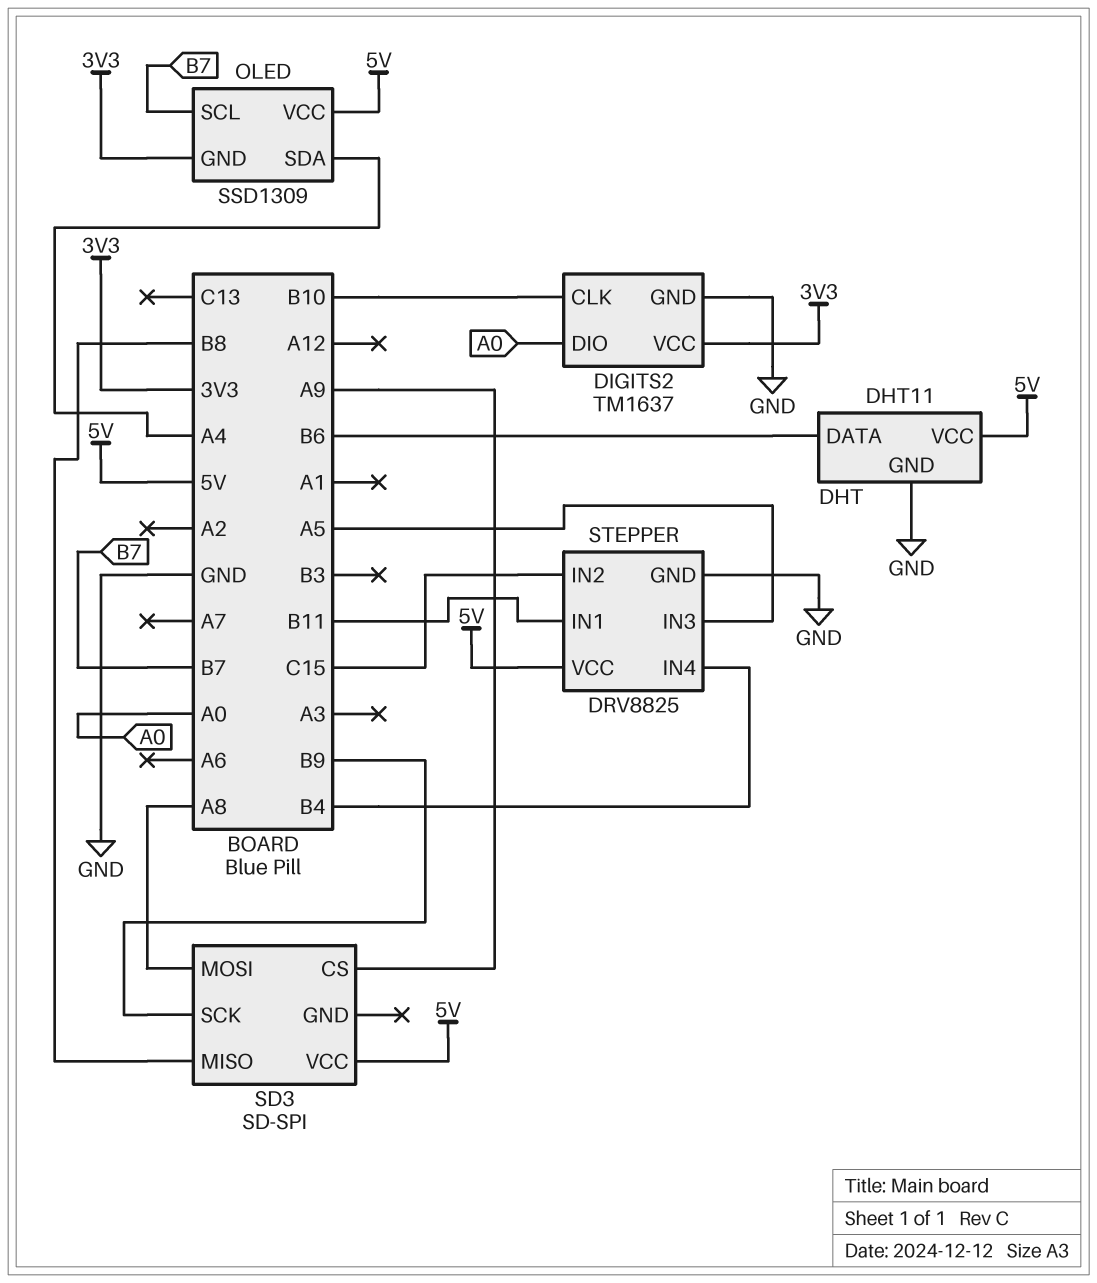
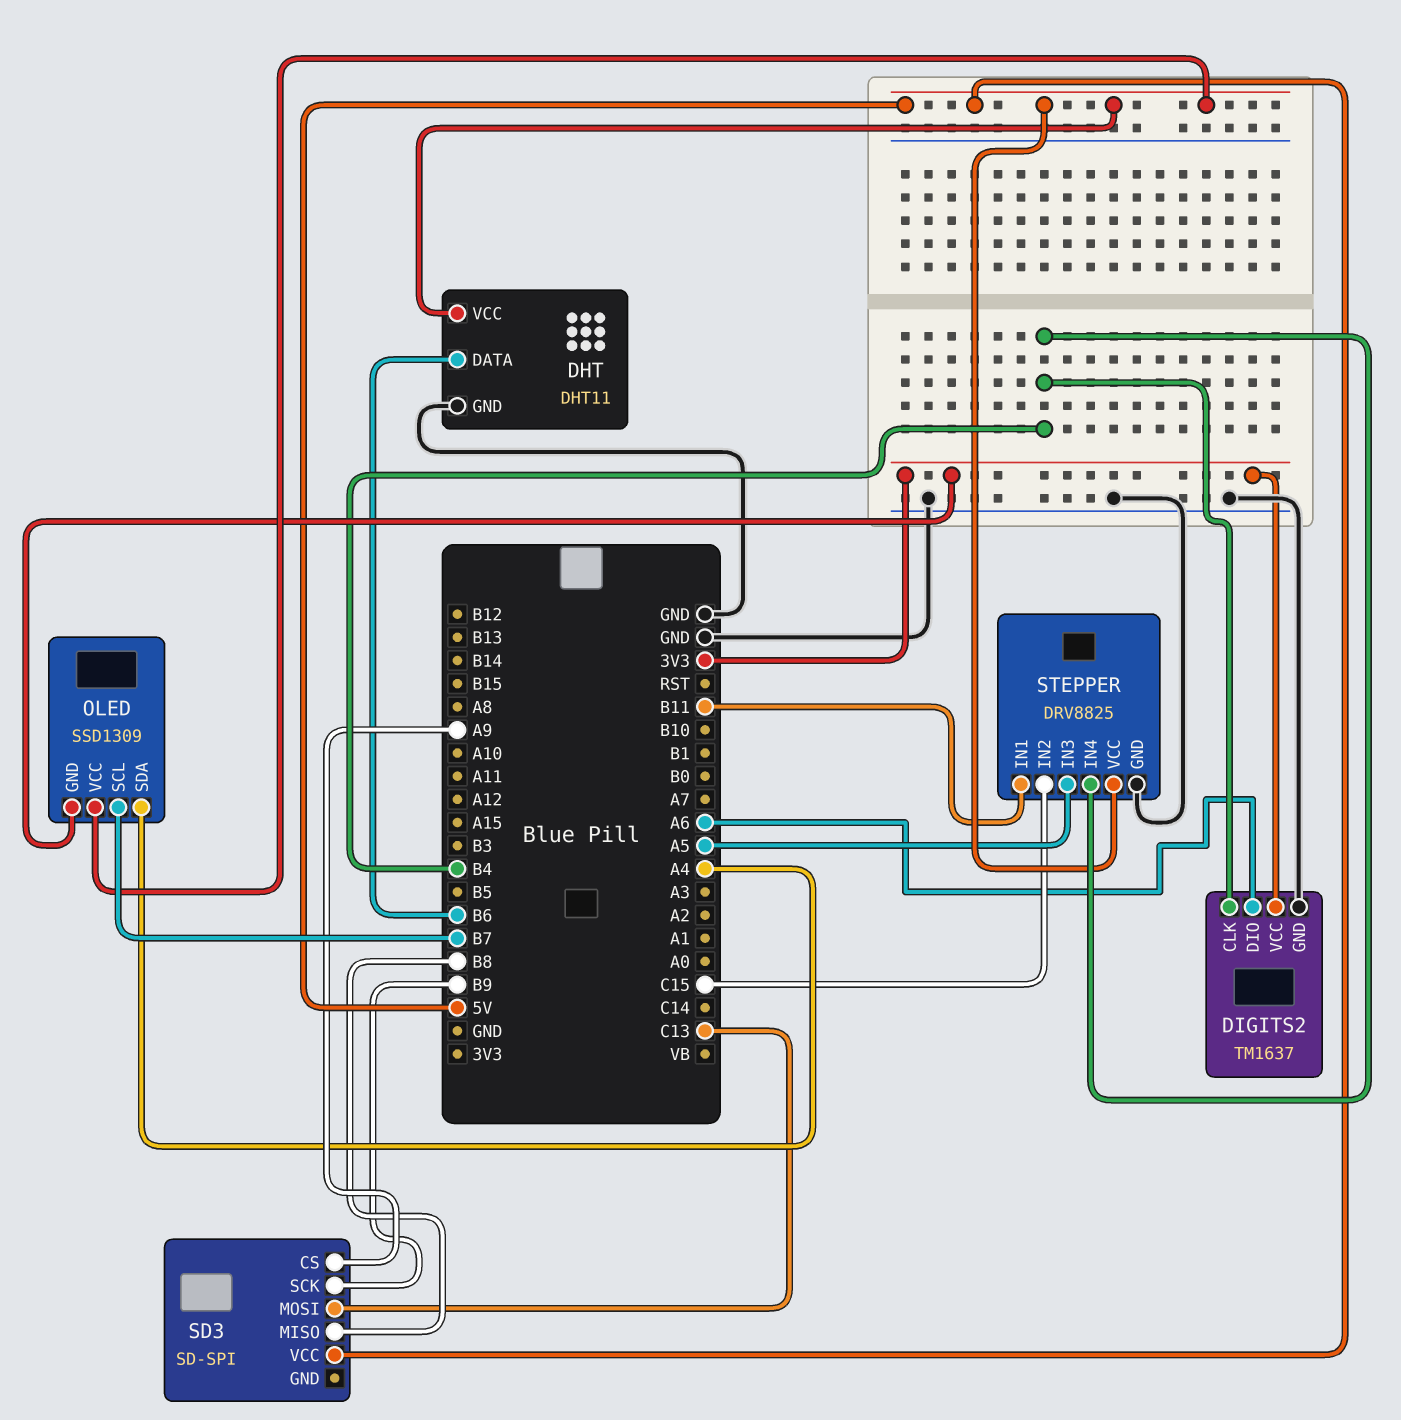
DIGITS2 pin CLK: B10 -> B4
DIGITS2 pin DIO: A0 -> A6
SD3 pin MOSI: A8 -> C13

